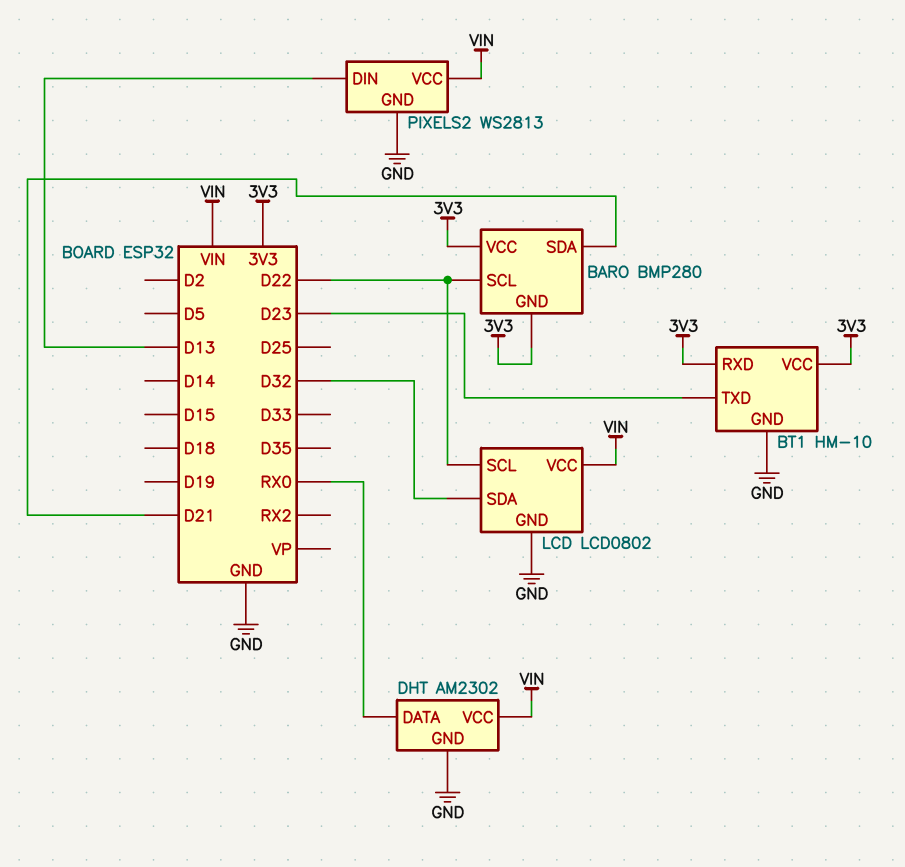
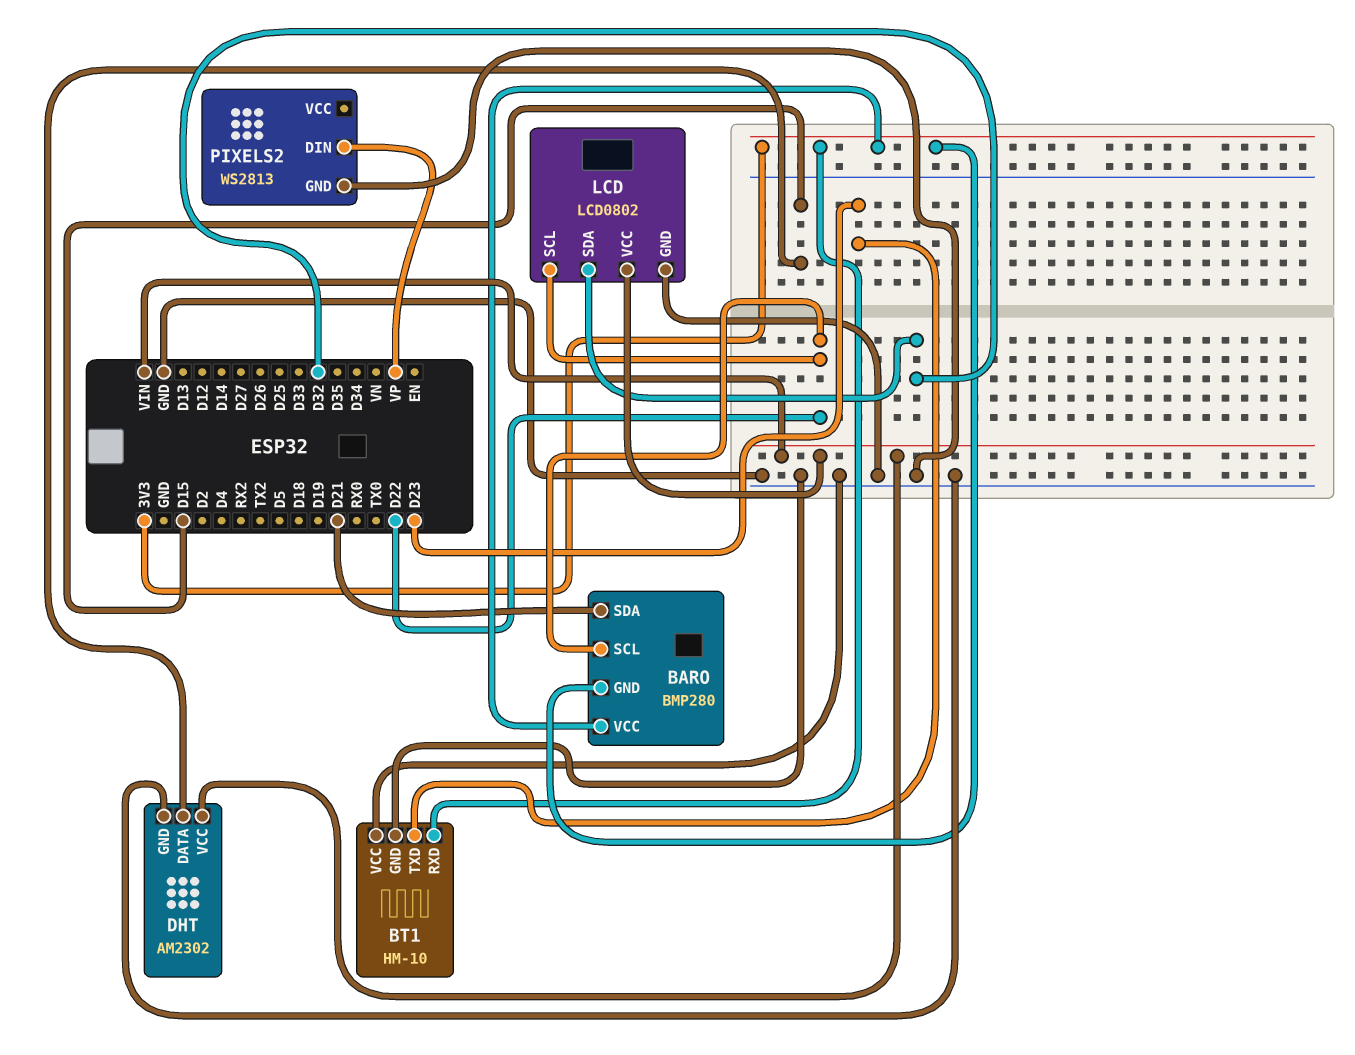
BT1 pin VCC: 3V3 -> GND
DHT pin DATA: RX0 -> D15
PIXELS2 pin DIN: D13 -> VP
PIXELS2 pin VCC: VIN -> none

